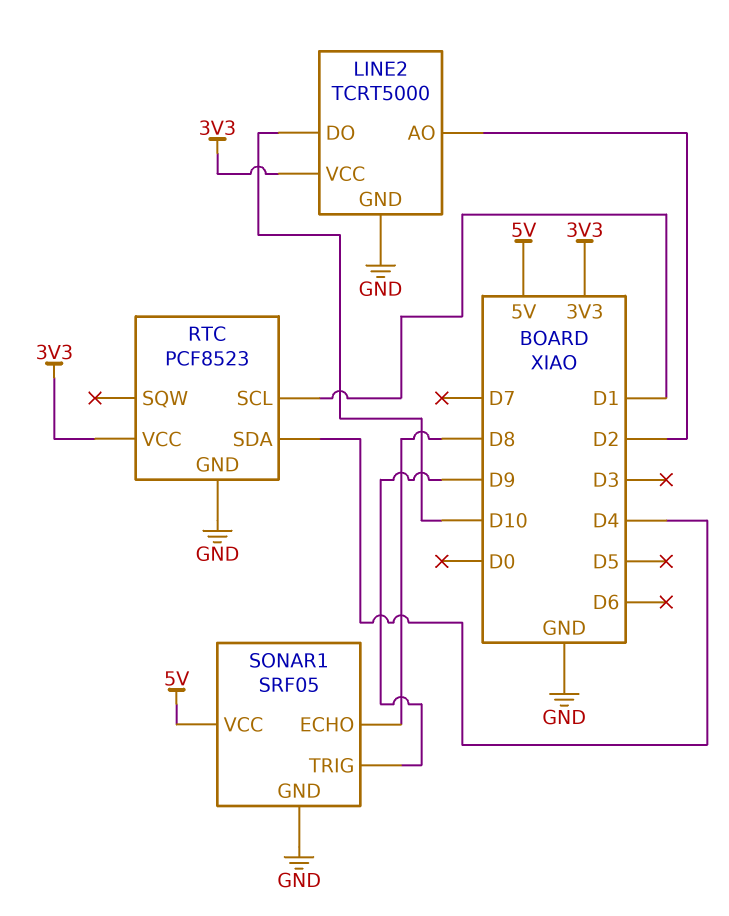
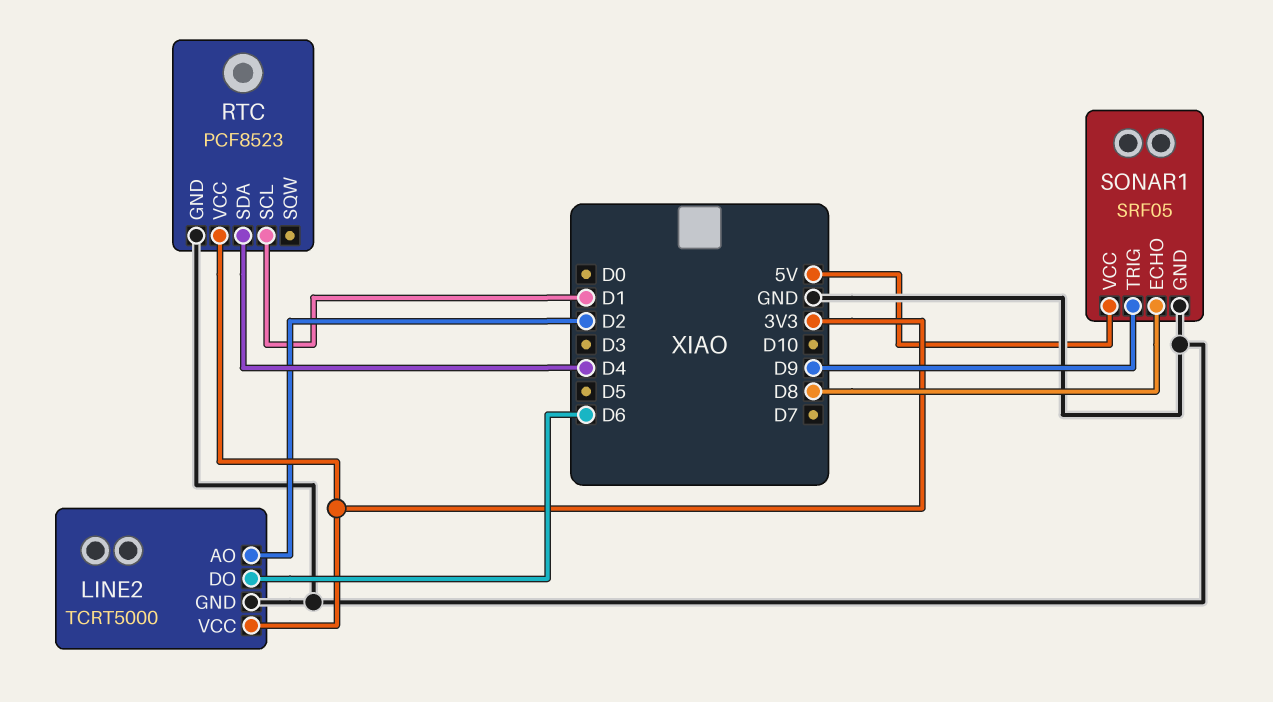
LINE2 pin DO: D10 -> D6

